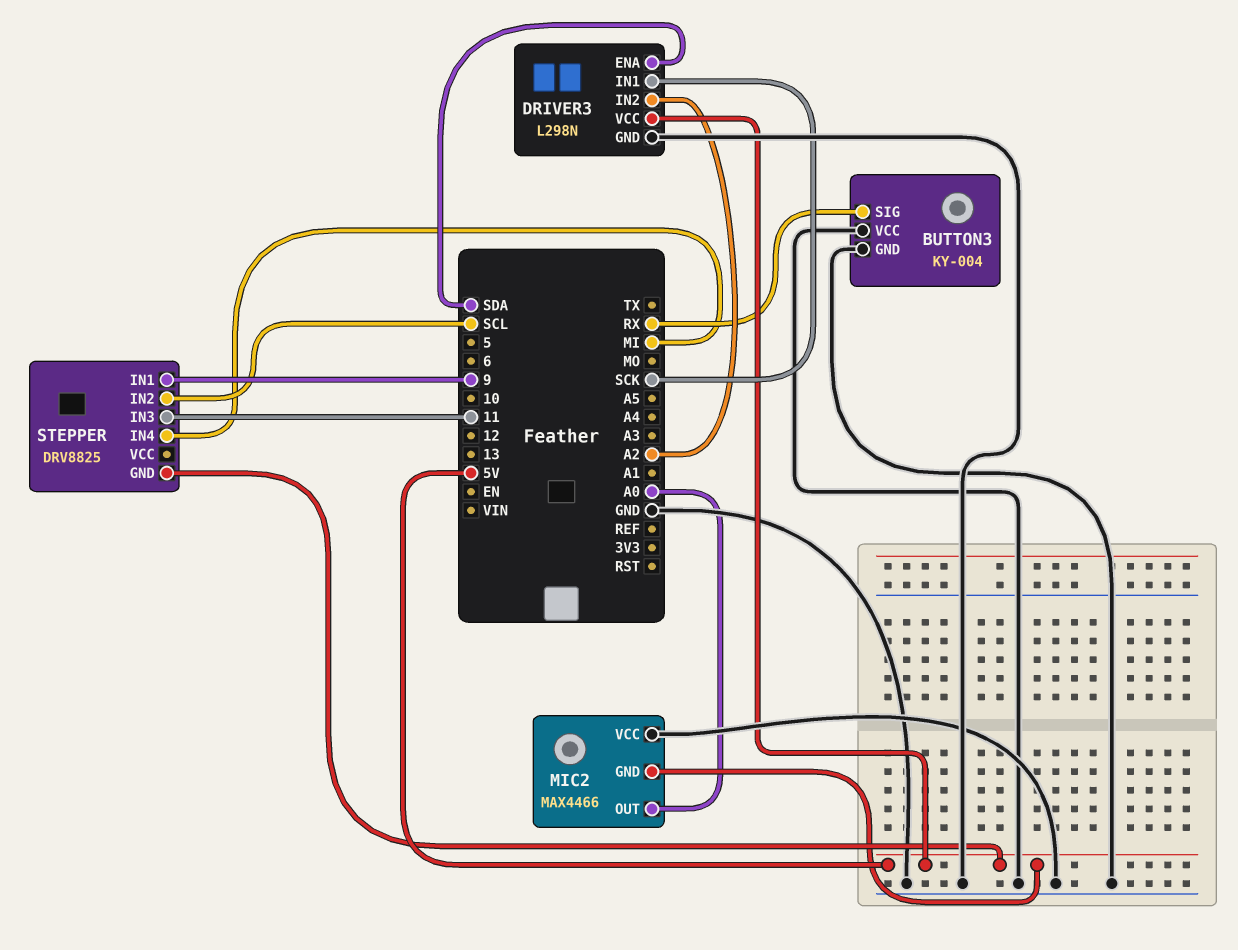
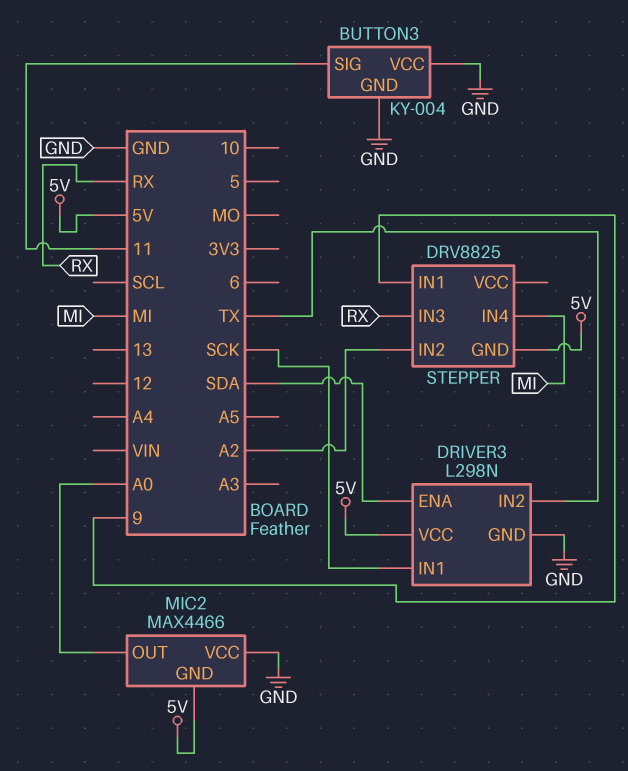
BUTTON3 pin SIG: RX -> 11
DRIVER3 pin IN2: A2 -> TX
STEPPER pin IN2: SCL -> A2
STEPPER pin IN3: 11 -> RX

